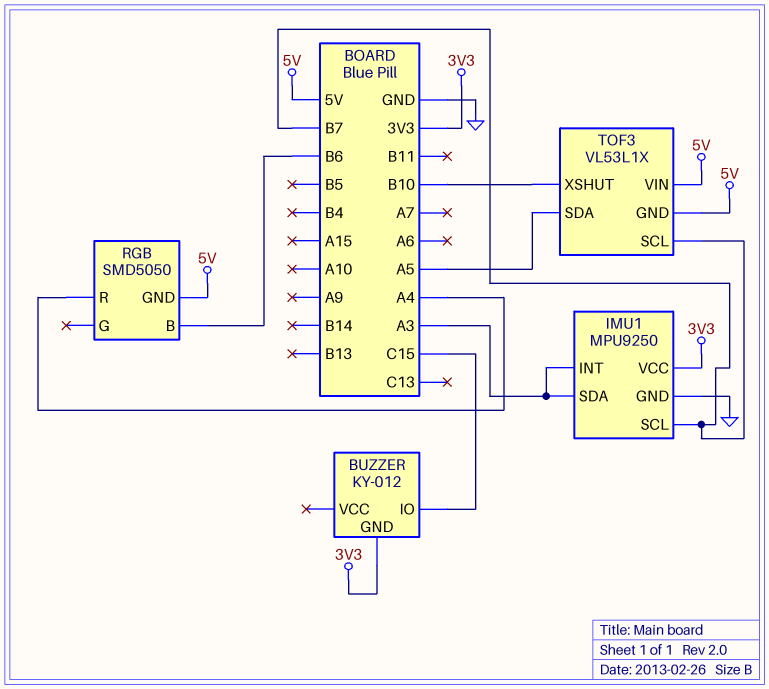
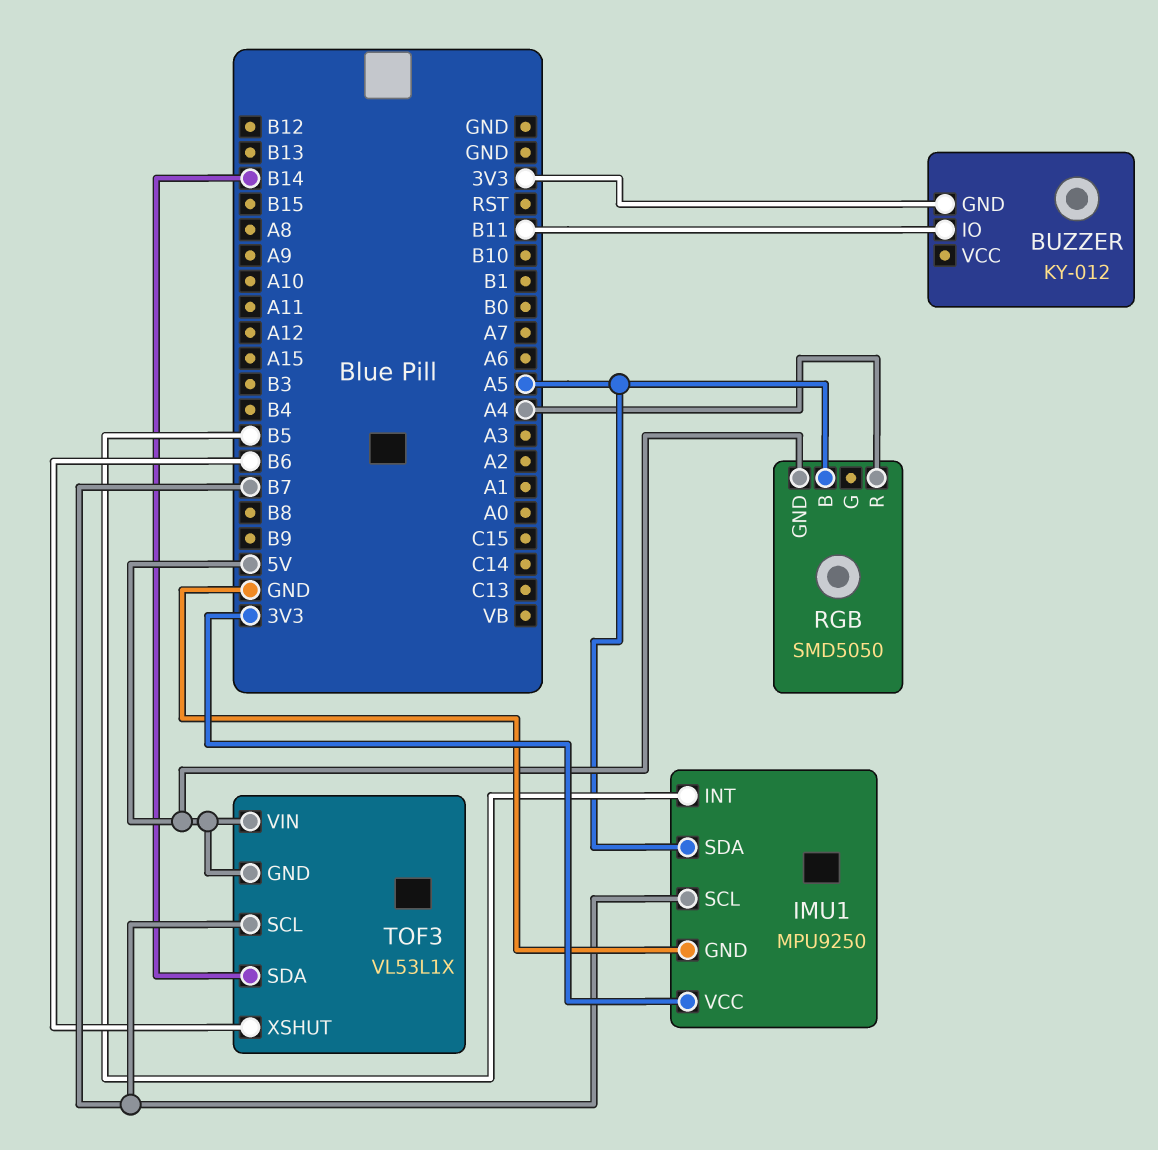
BUZZER pin IO: C15 -> B11
IMU1 pin INT: A3 -> B5
IMU1 pin SDA: A3 -> A5
RGB pin B: B6 -> A5
TOF3 pin SDA: A5 -> B14
TOF3 pin XSHUT: B10 -> B6

